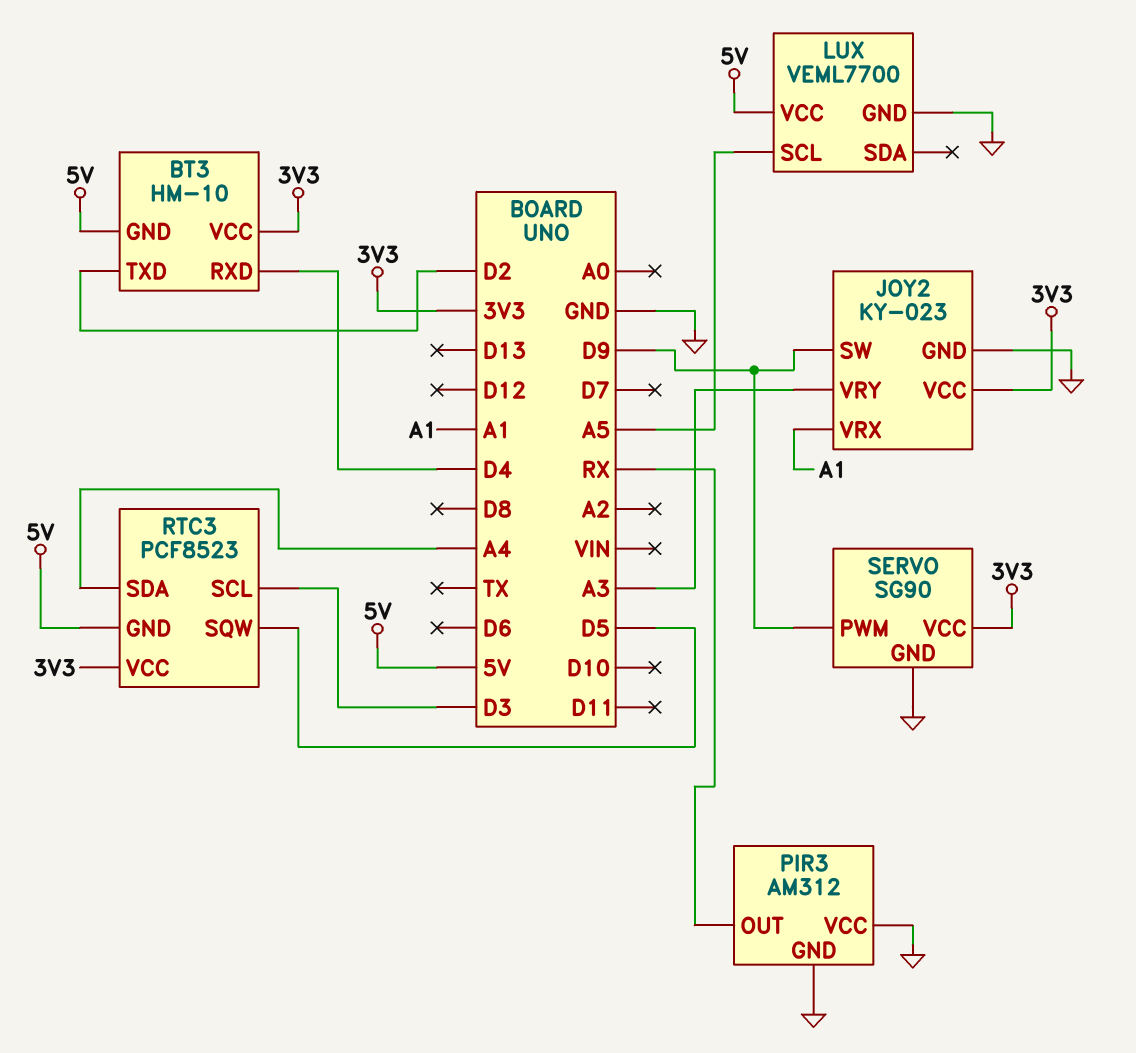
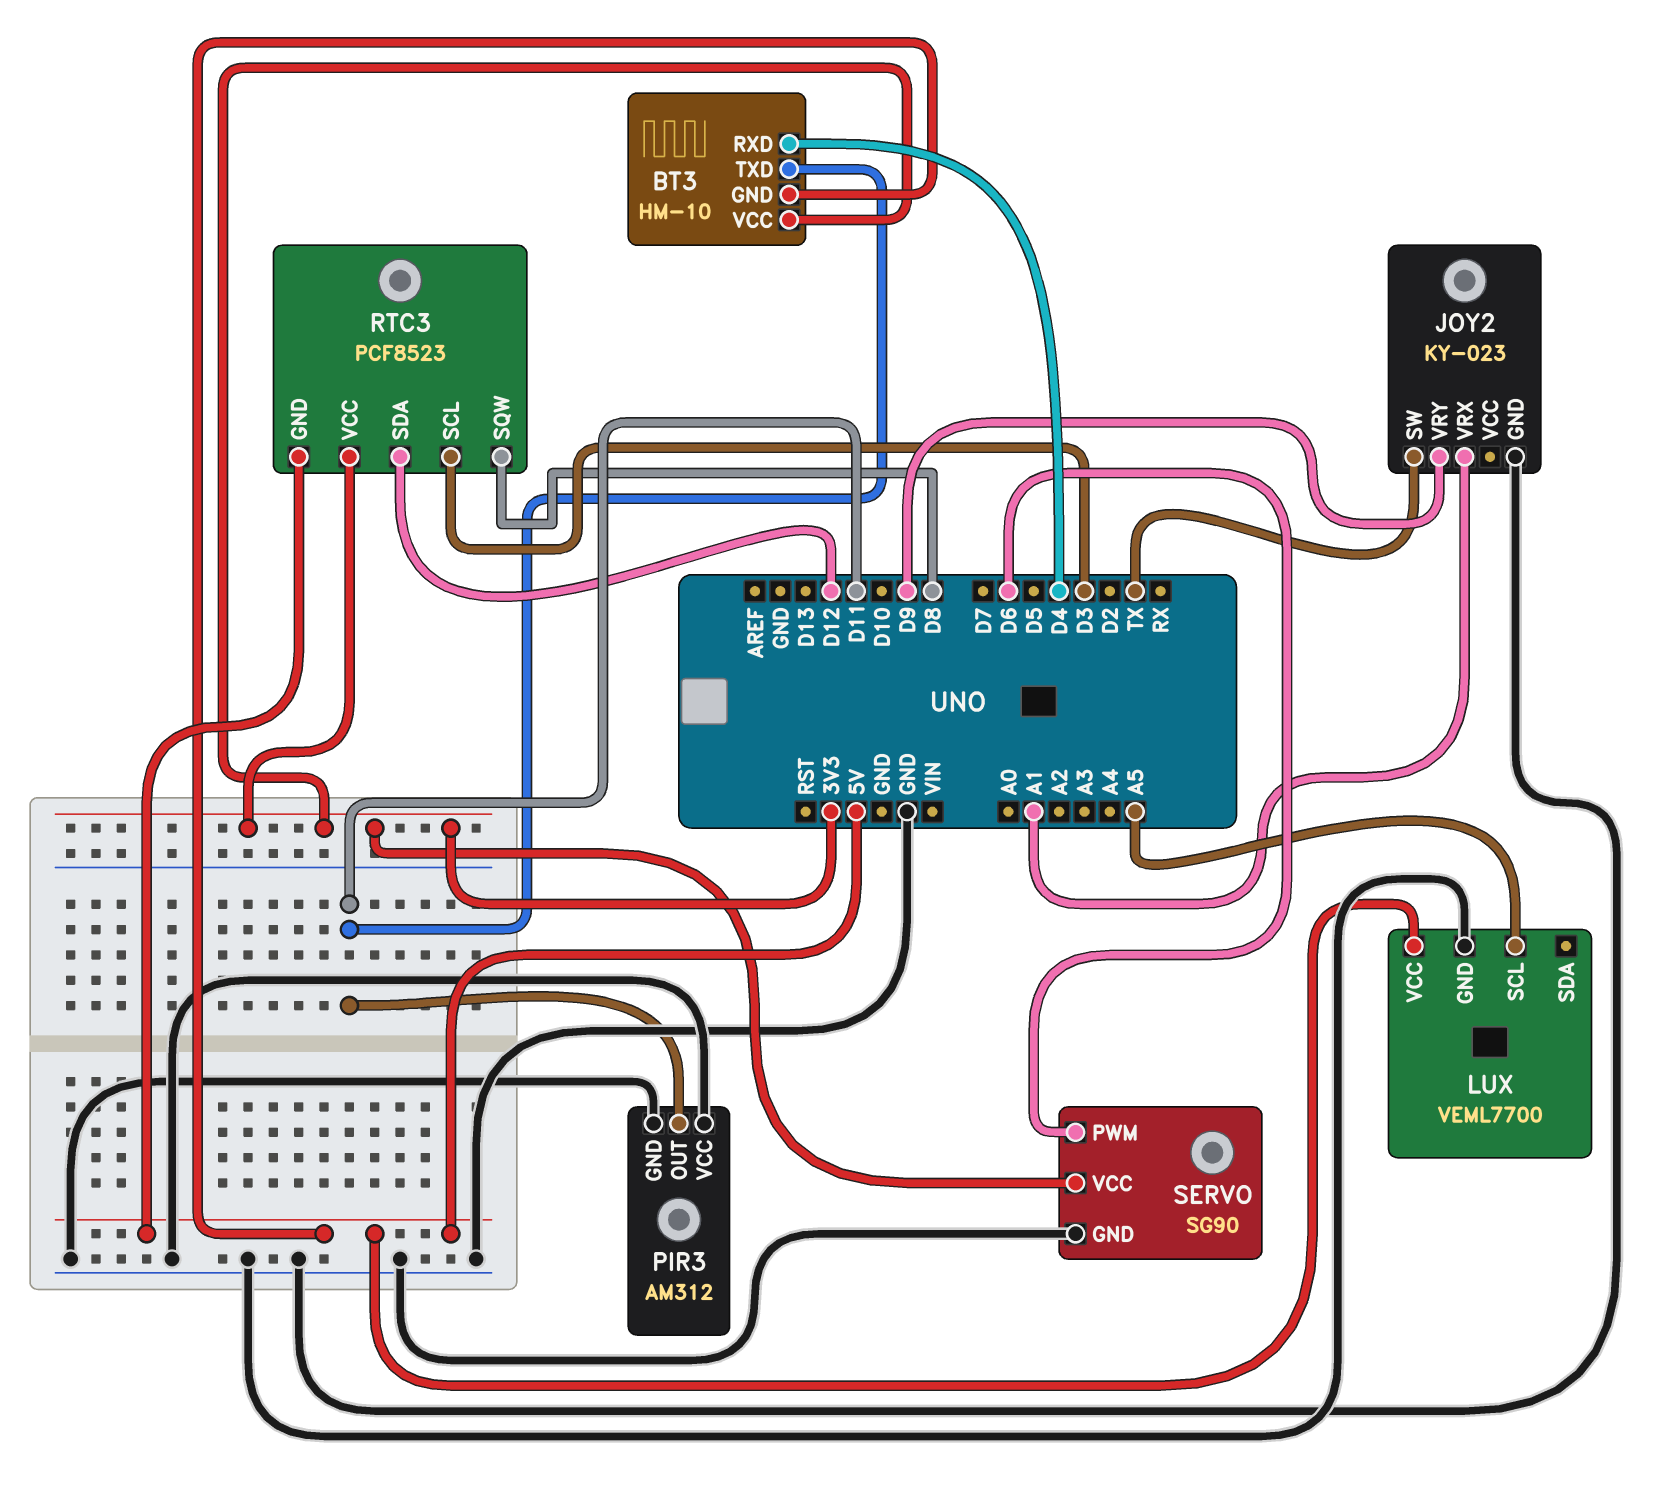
BT3 pin TXD: D2 -> D11
JOY2 pin SW: D9 -> TX
JOY2 pin VCC: 3V3 -> none
JOY2 pin VRY: A3 -> D9
PIR3 pin OUT: RX -> D11
RTC3 pin SDA: A4 -> D12
RTC3 pin SQW: D5 -> D8
SERVO pin PWM: D9 -> D6

